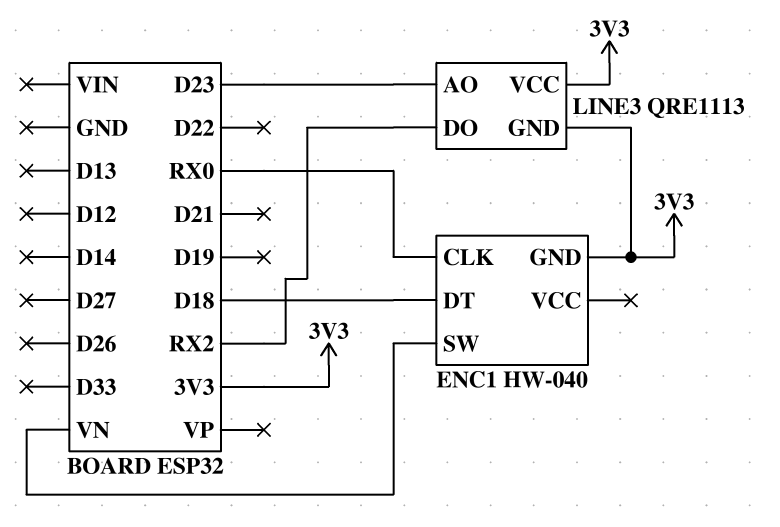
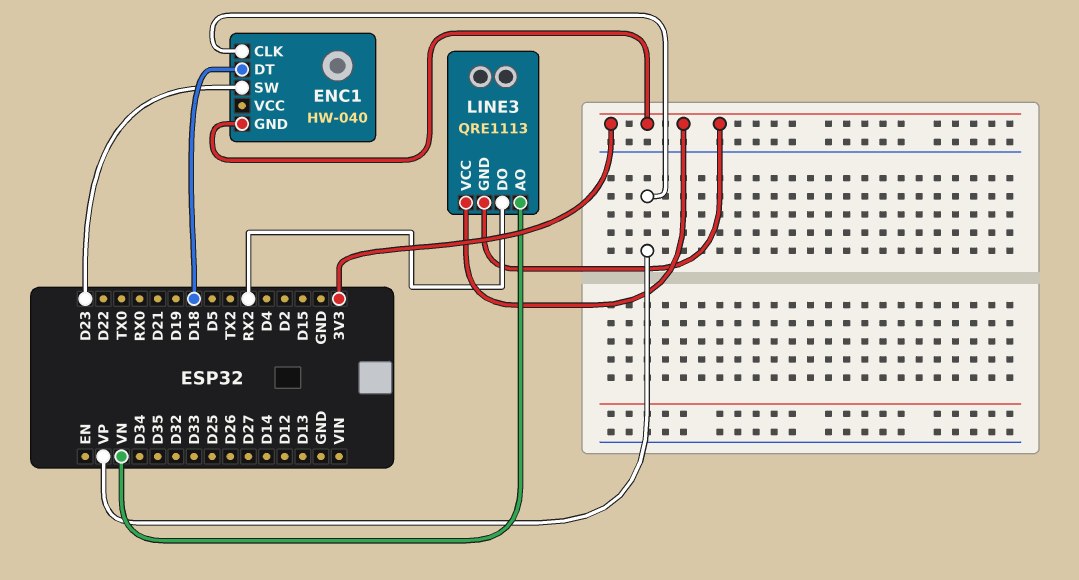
ENC1 pin CLK: RX0 -> VP
ENC1 pin SW: VN -> D23
LINE3 pin AO: D23 -> VN

